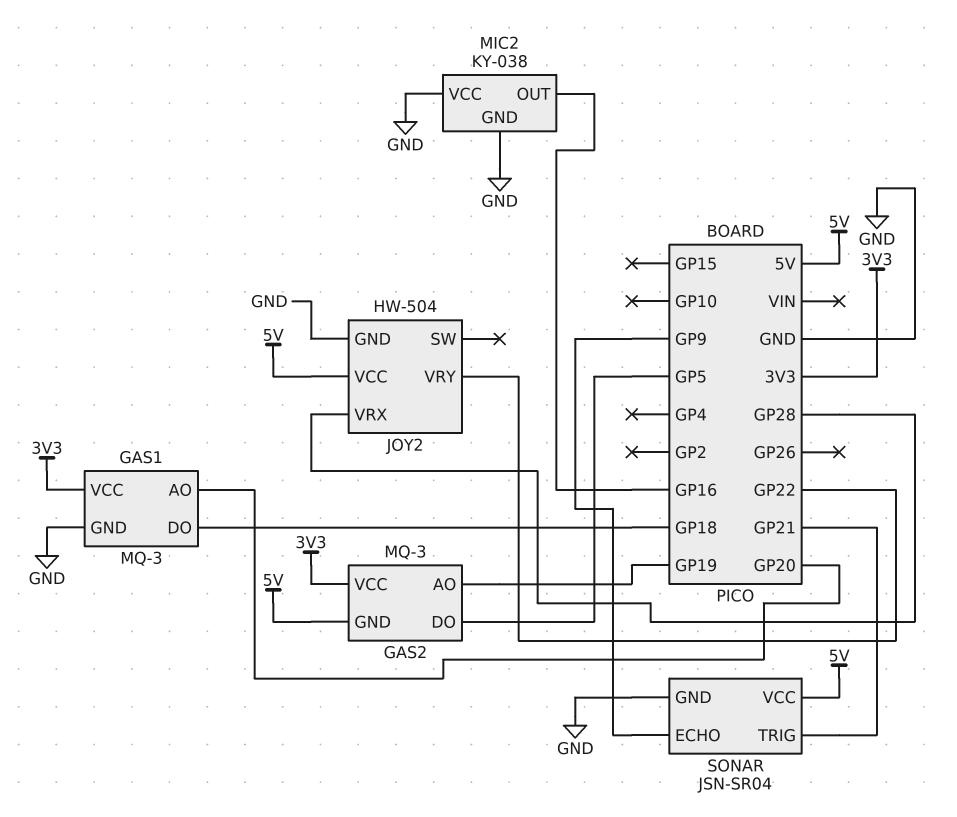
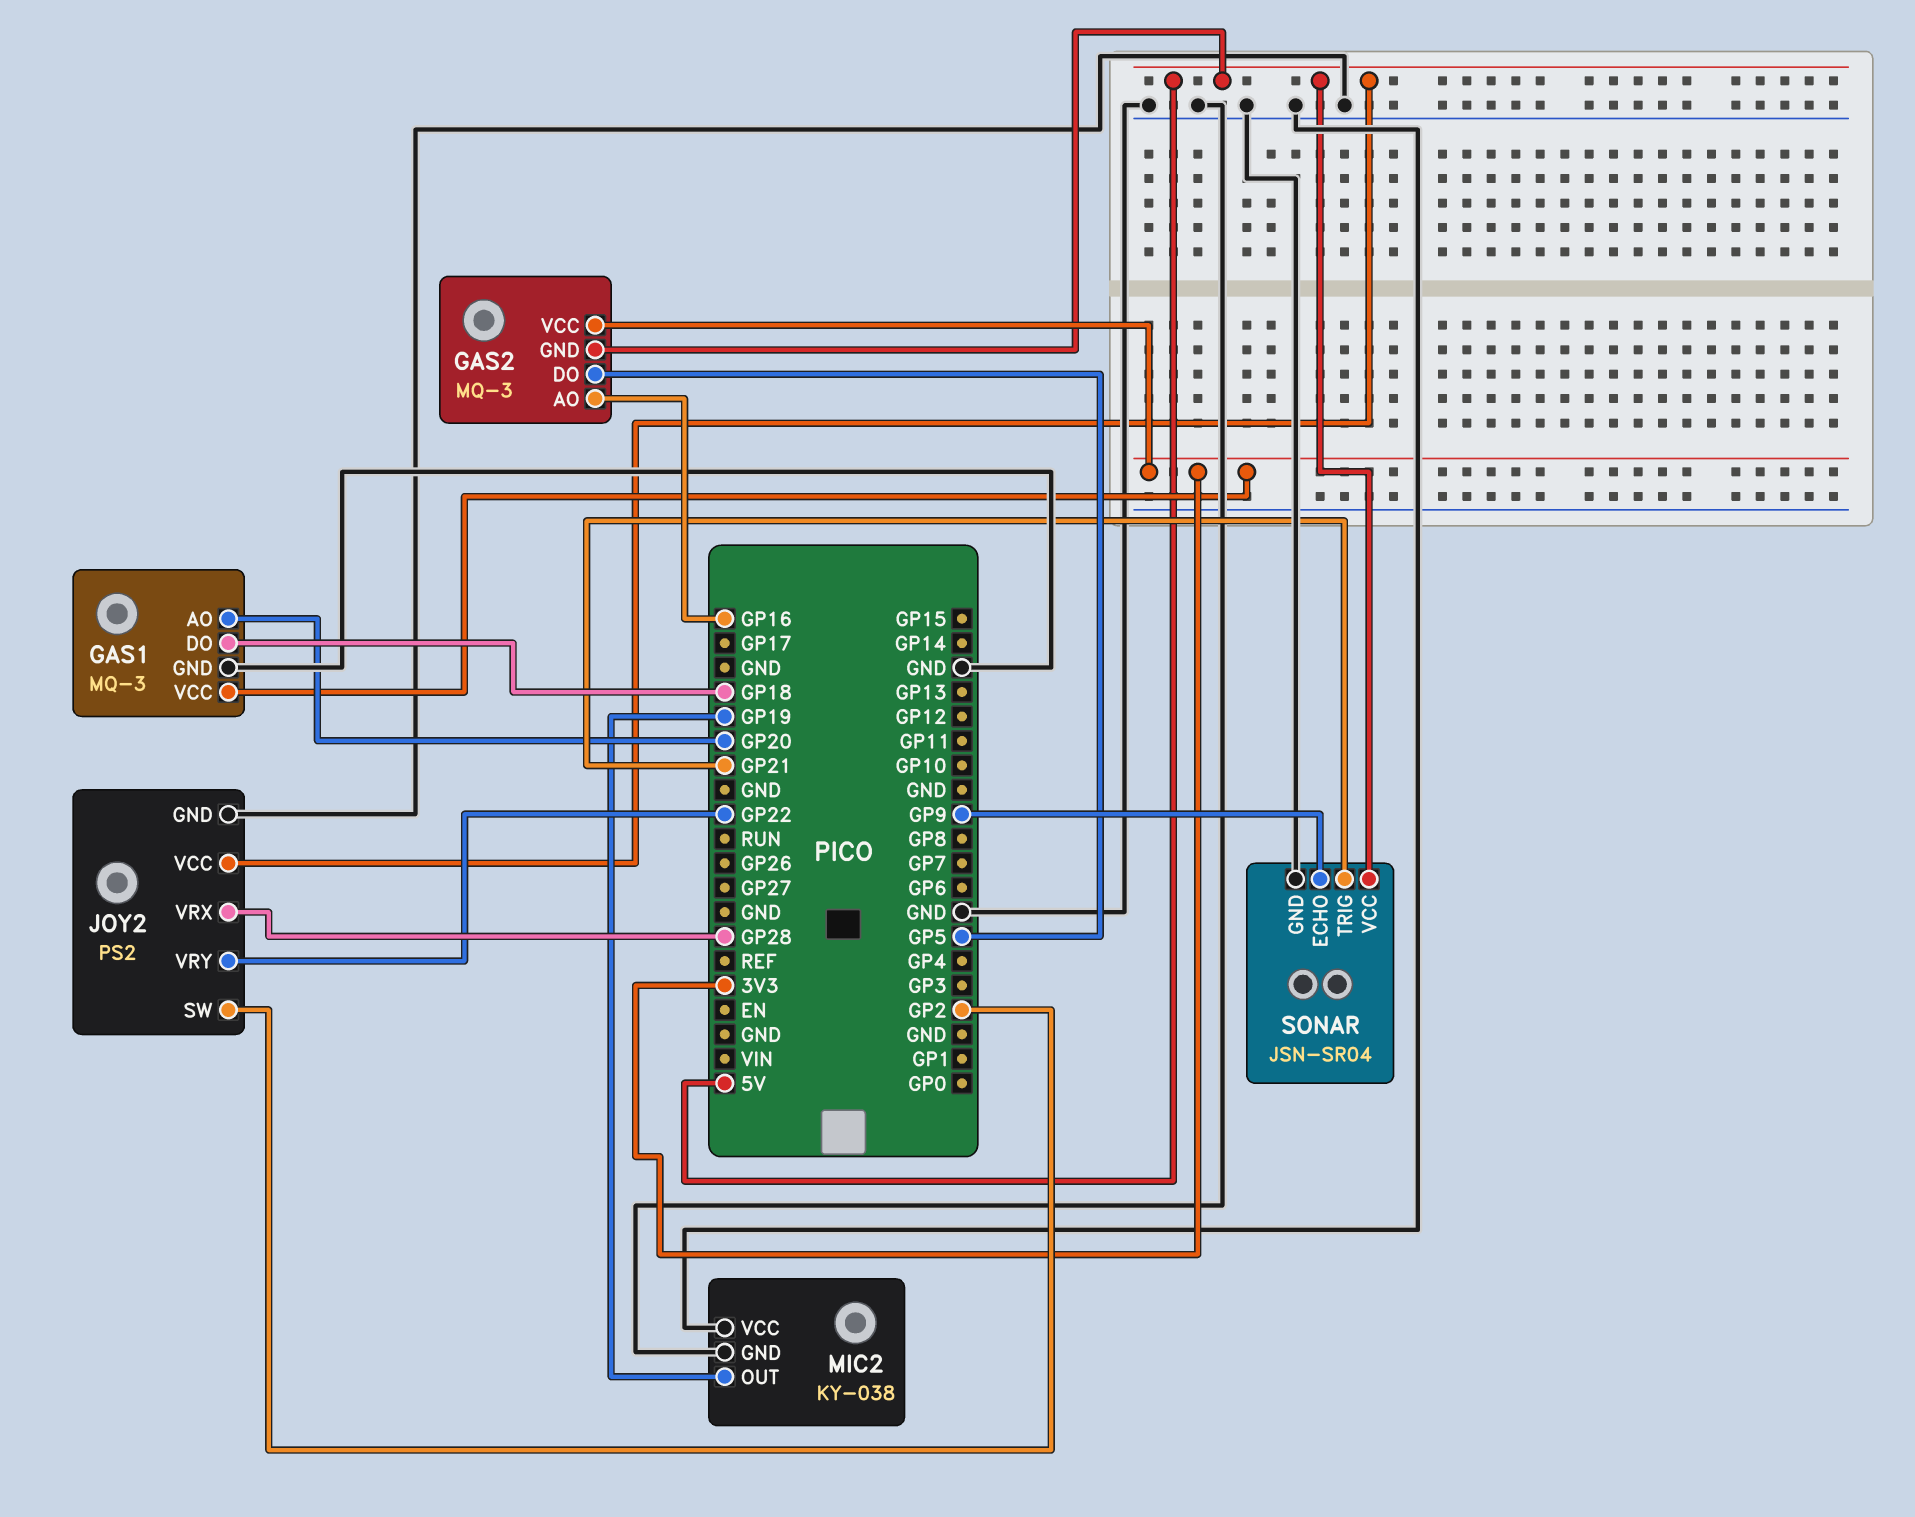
GAS2 pin AO: GP19 -> GP16
JOY2: HW-504 -> PS2
JOY2 pin SW: none -> GP2
MIC2 pin OUT: GP16 -> GP19

